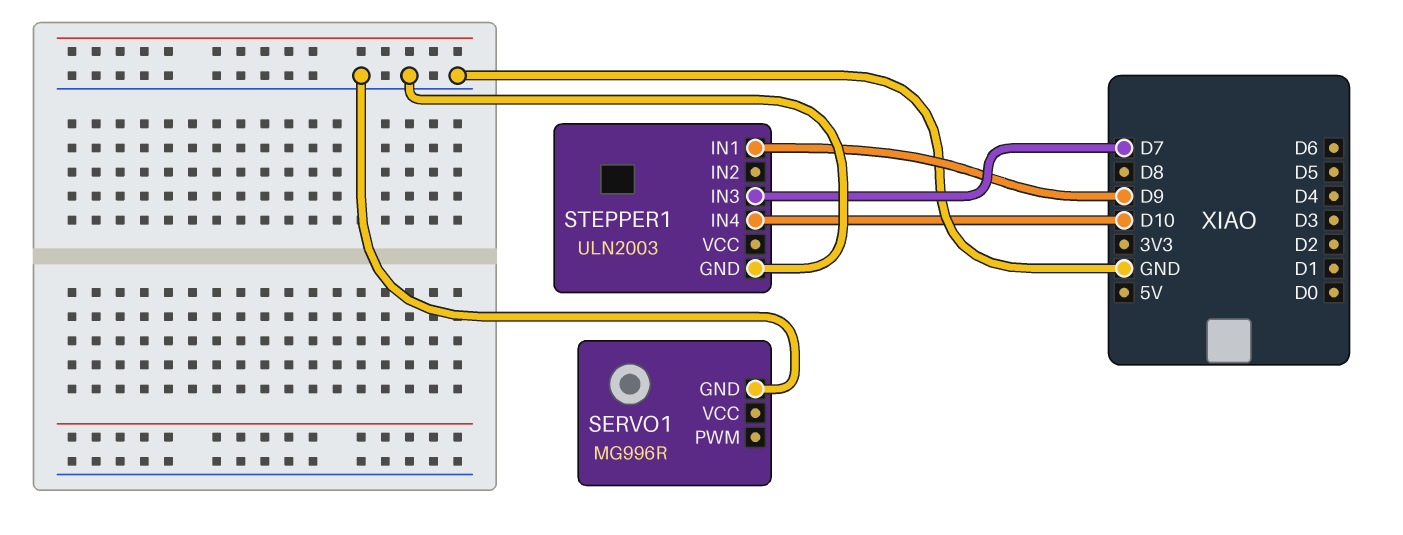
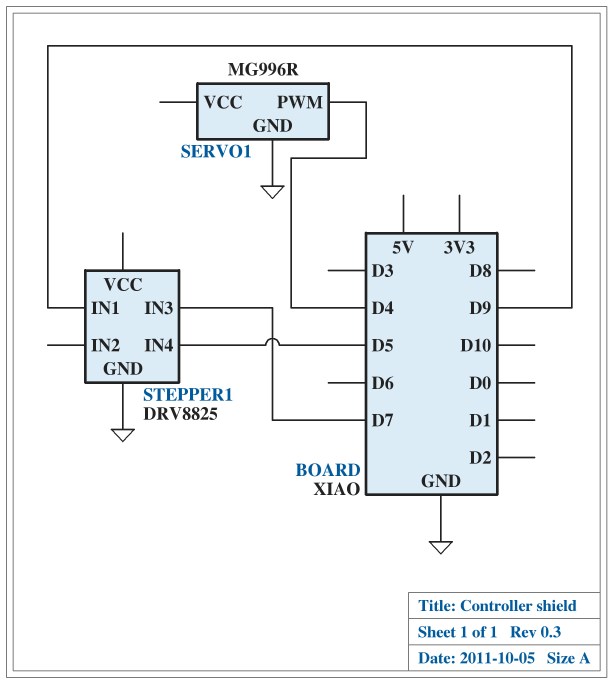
SERVO1 pin PWM: none -> D4
STEPPER1: ULN2003 -> DRV8825
STEPPER1 pin IN4: D10 -> D5

